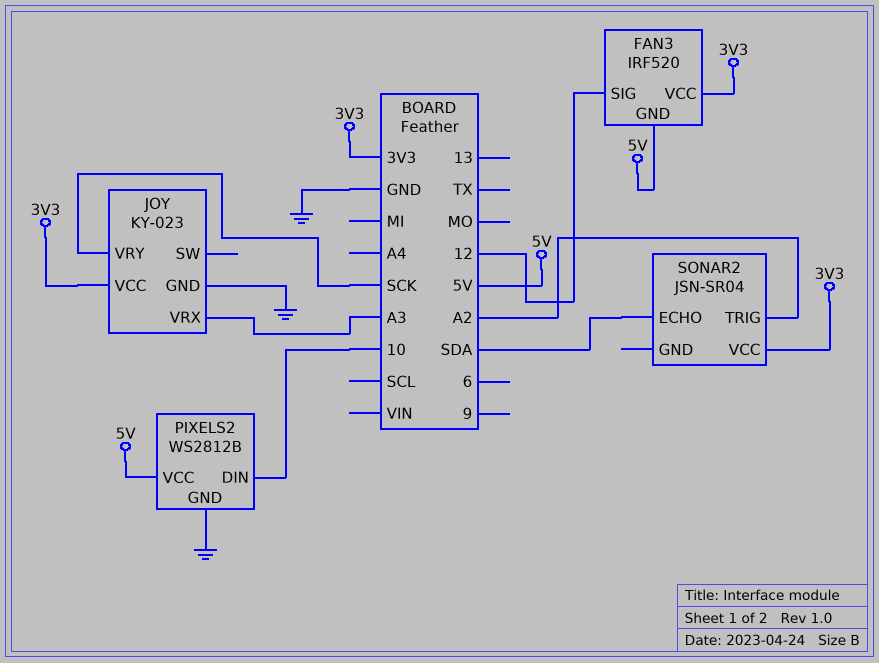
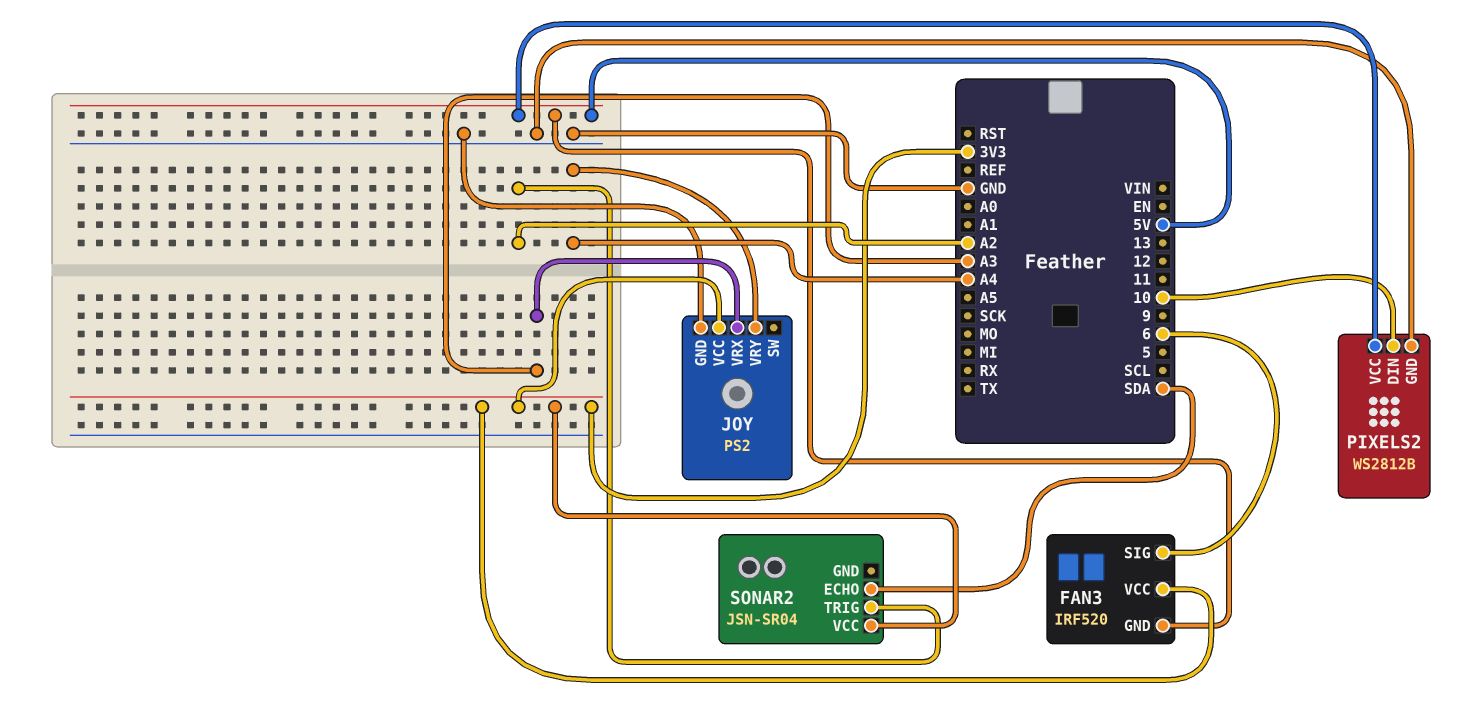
FAN3 pin SIG: 12 -> 6
JOY: KY-023 -> PS2
JOY pin VRY: SCK -> A4

